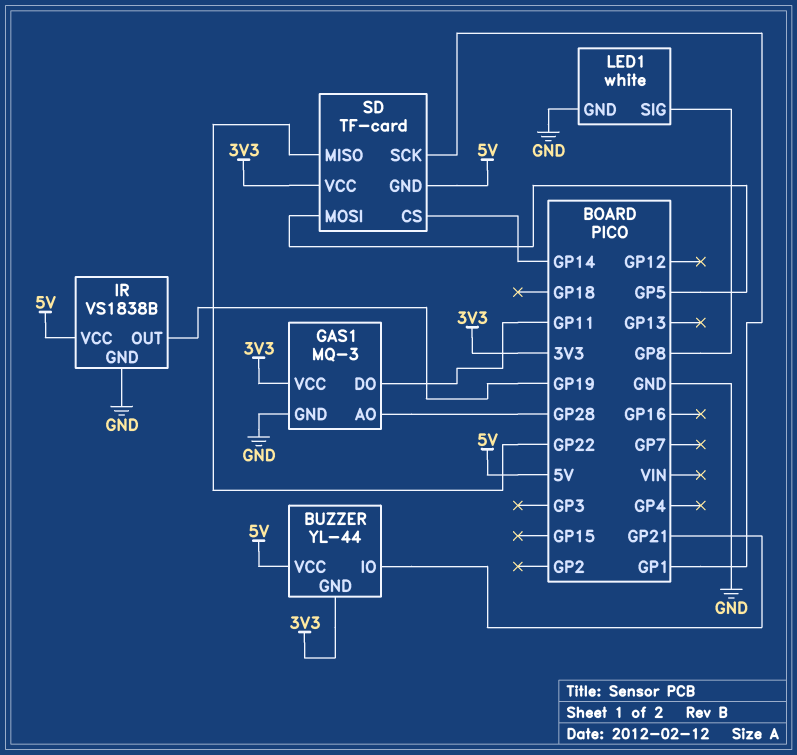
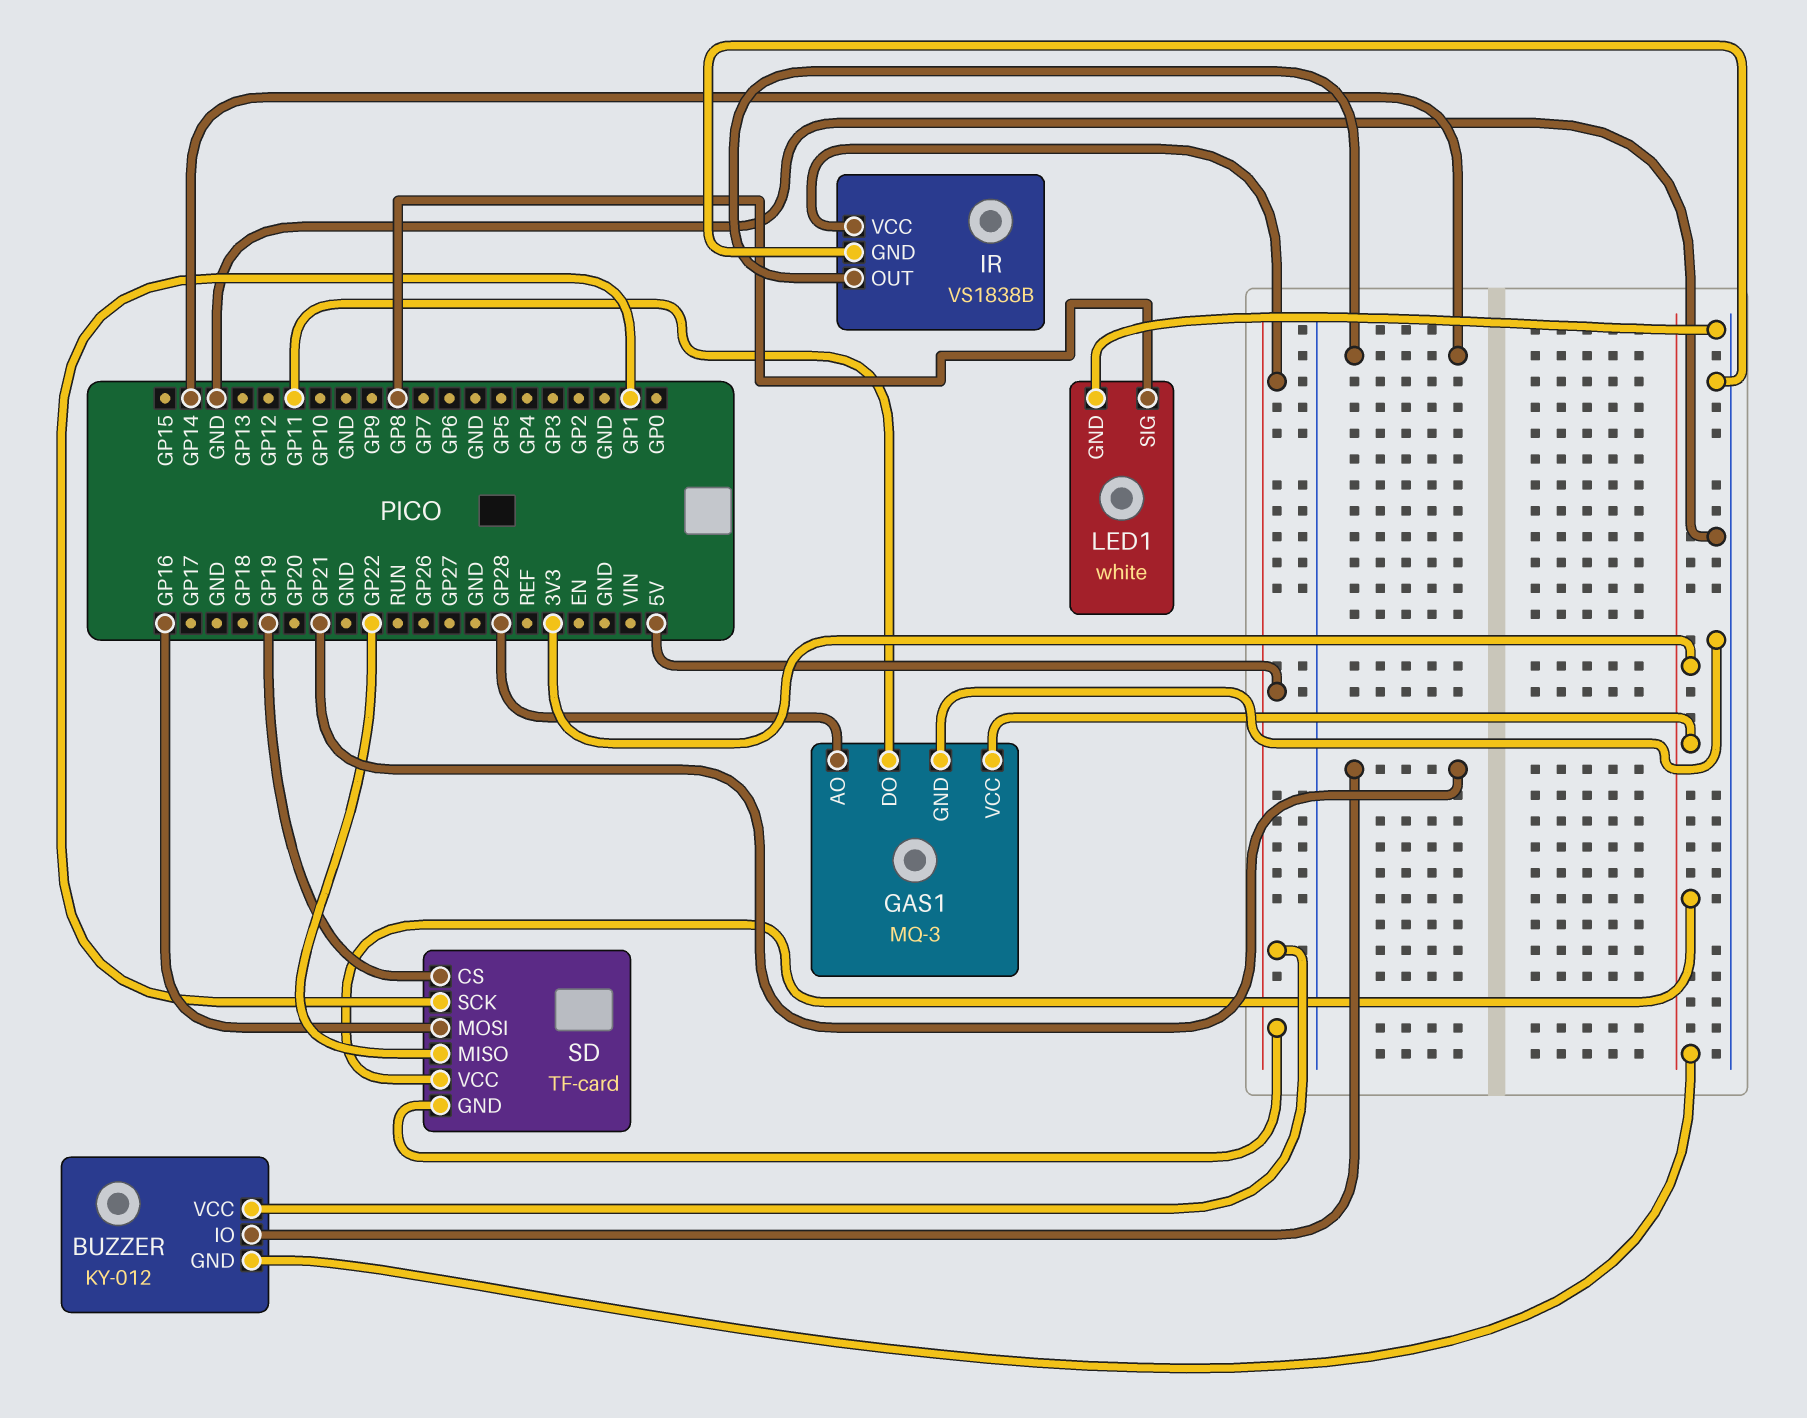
BUZZER: YL-44 -> KY-012
IR pin OUT: GP19 -> GP14
SD pin CS: GP14 -> GP19
SD pin MOSI: GP5 -> GP16

